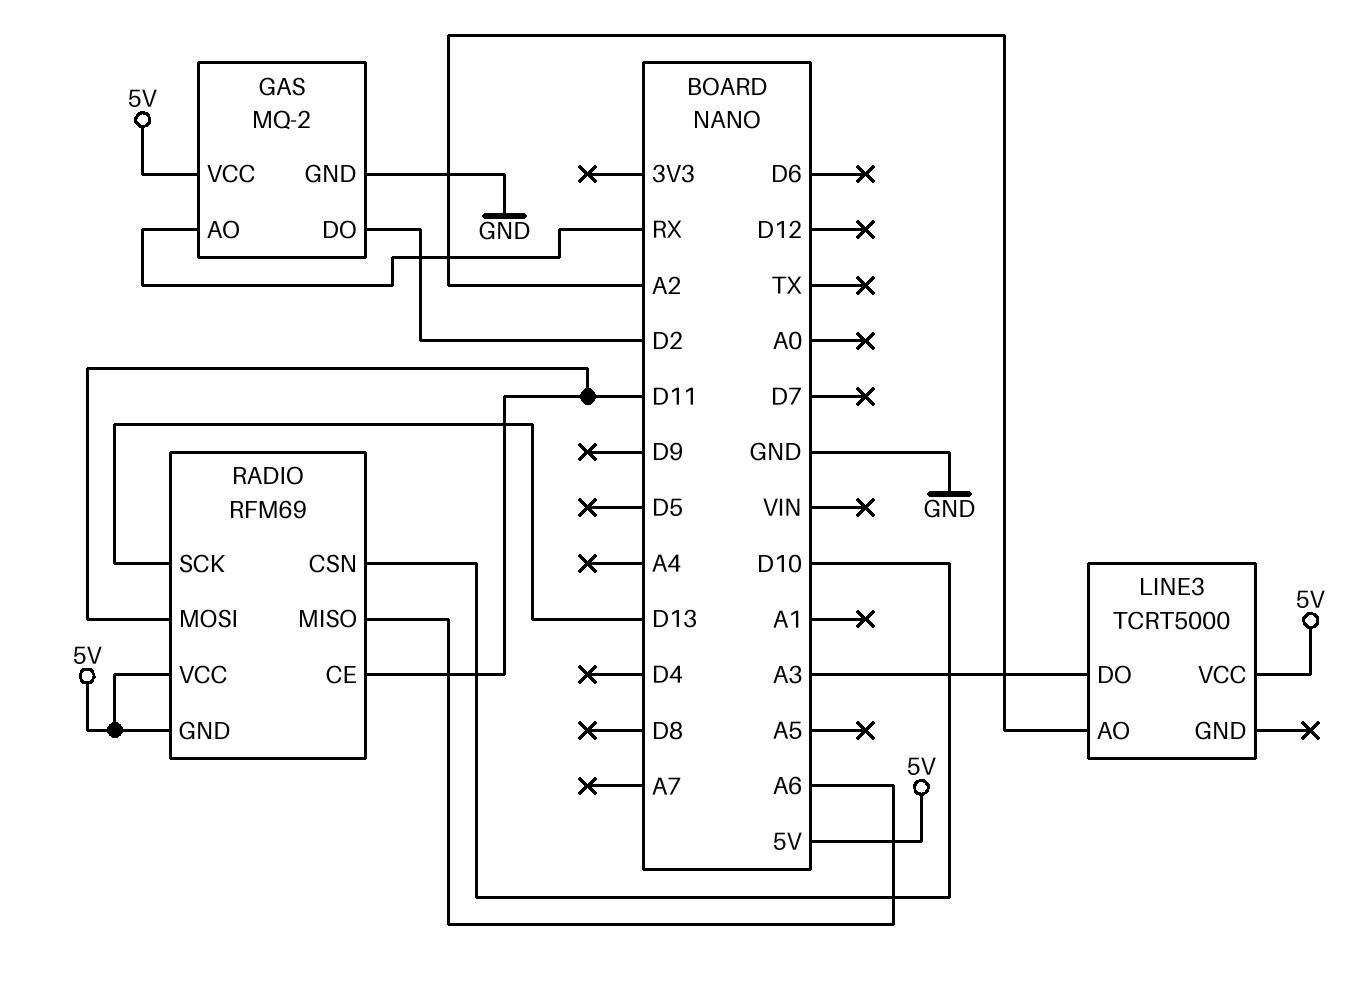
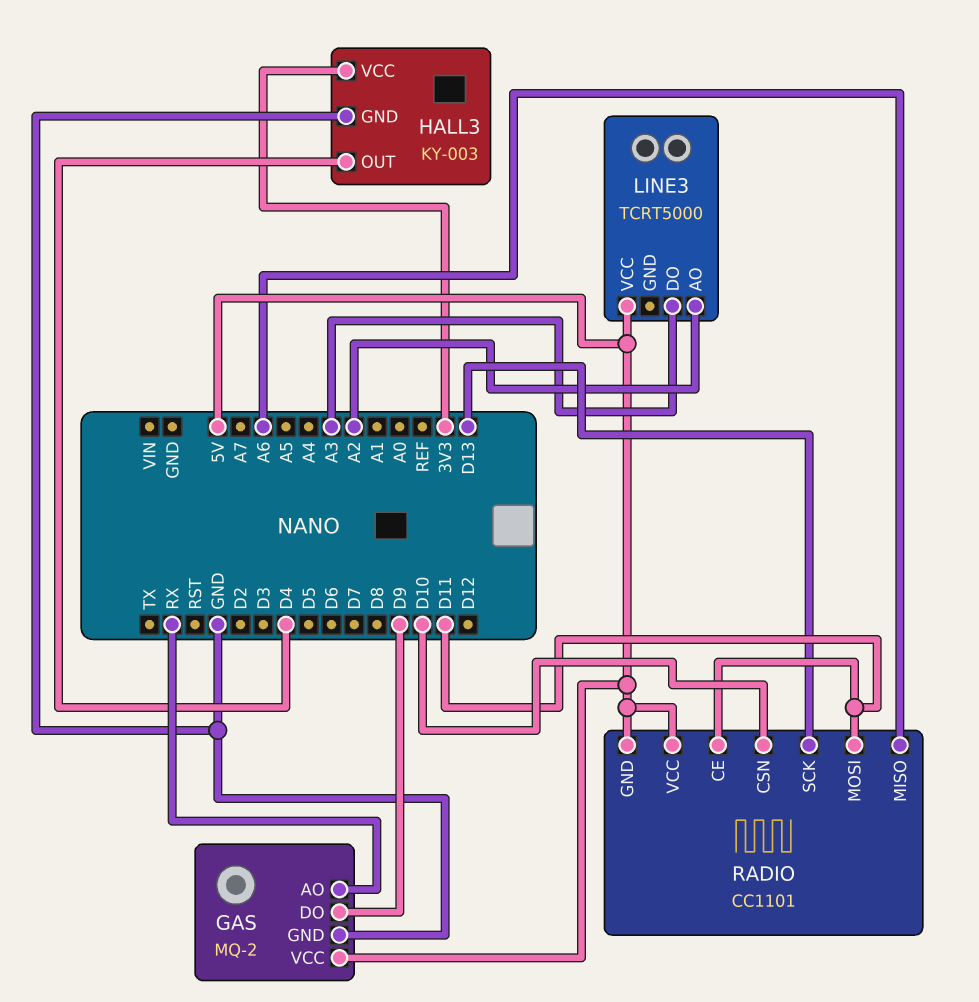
GAS pin DO: D2 -> D9
HALL3: none -> KY-003
HALL3 pin GND: none -> GND
HALL3 pin OUT: none -> D4
HALL3 pin VCC: none -> 3V3
RADIO: RFM69 -> CC1101

